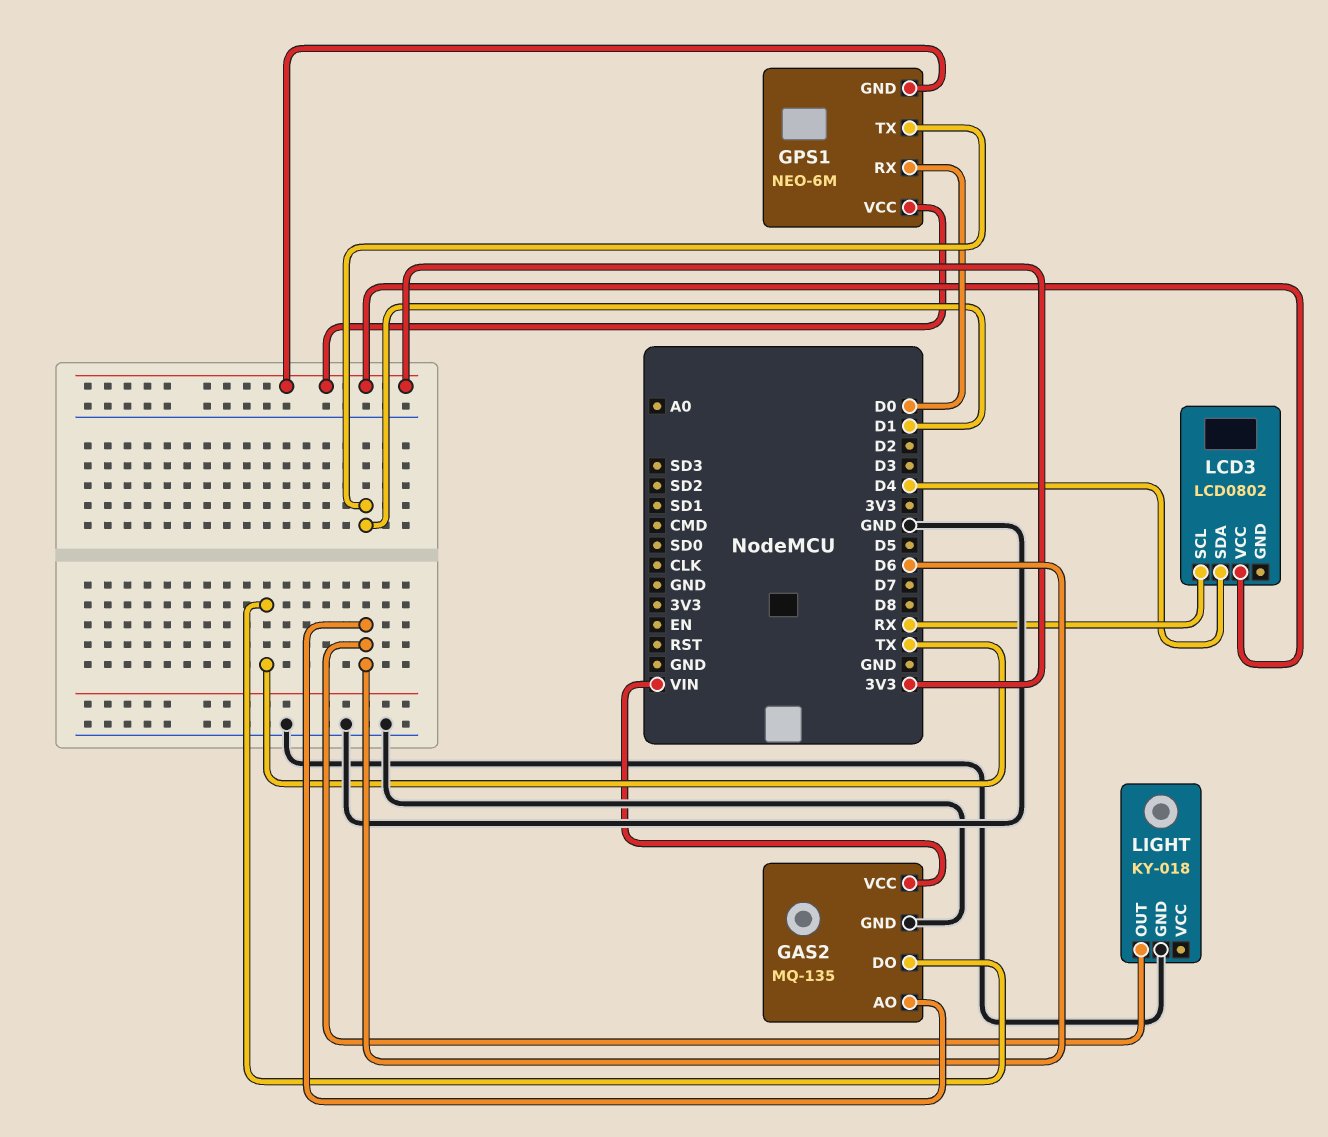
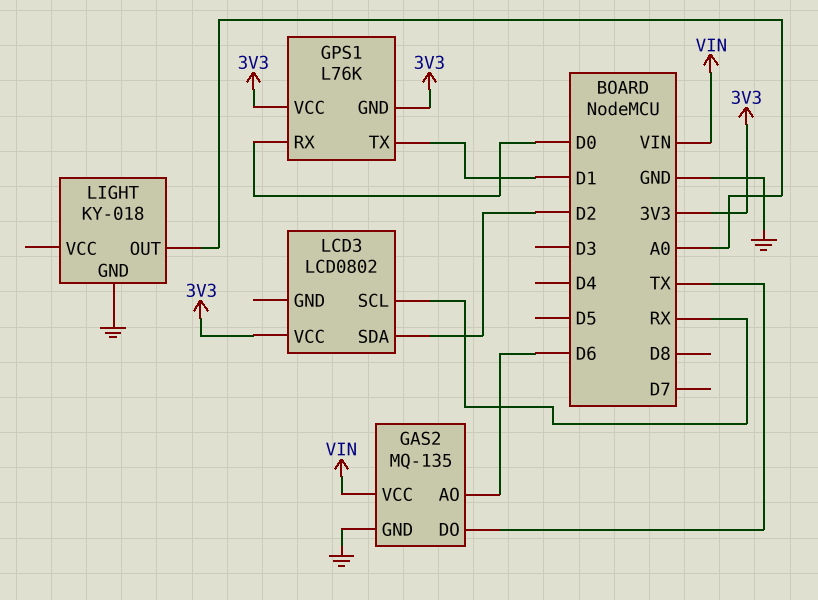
GPS1: NEO-6M -> L76K
LCD3 pin SDA: D4 -> D2
LIGHT pin OUT: D6 -> A0

